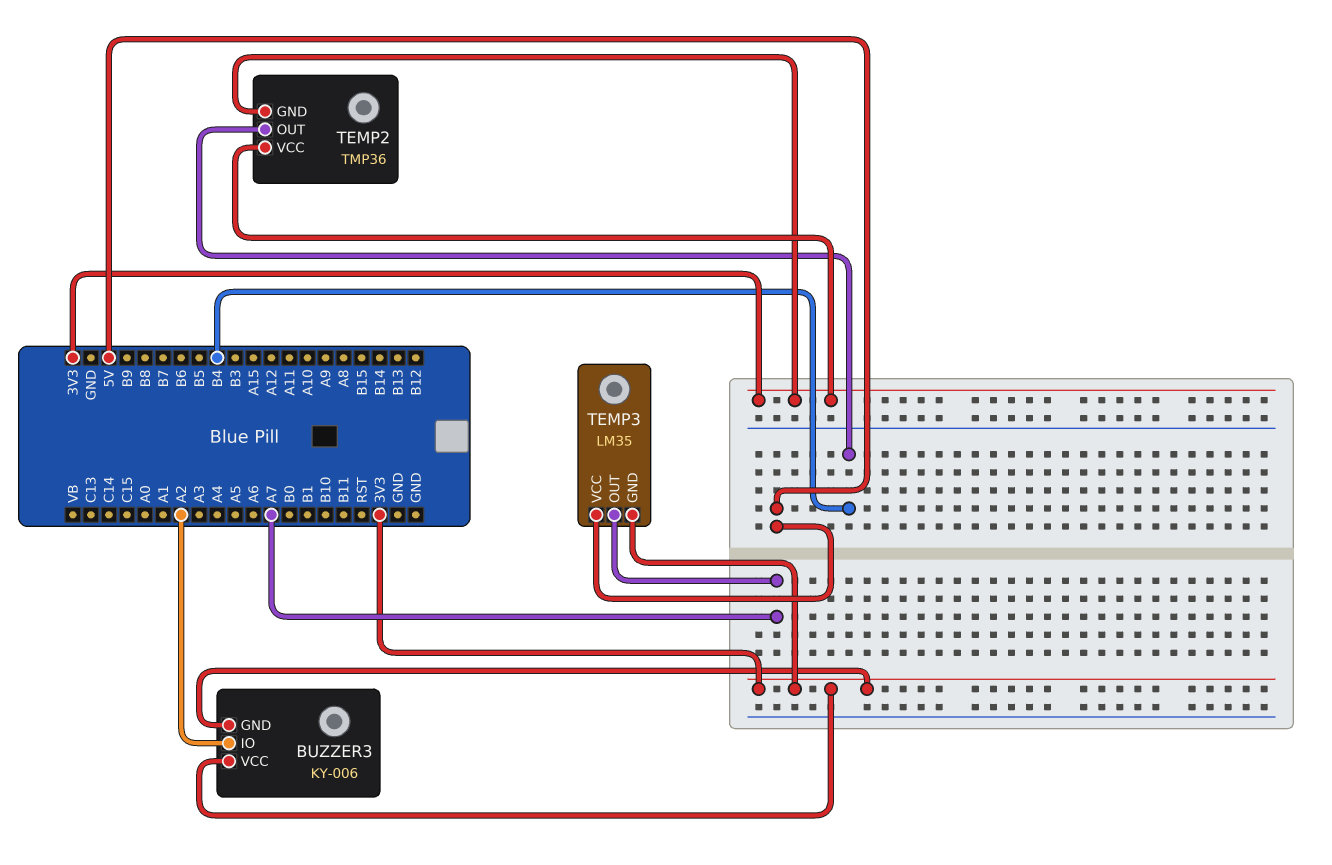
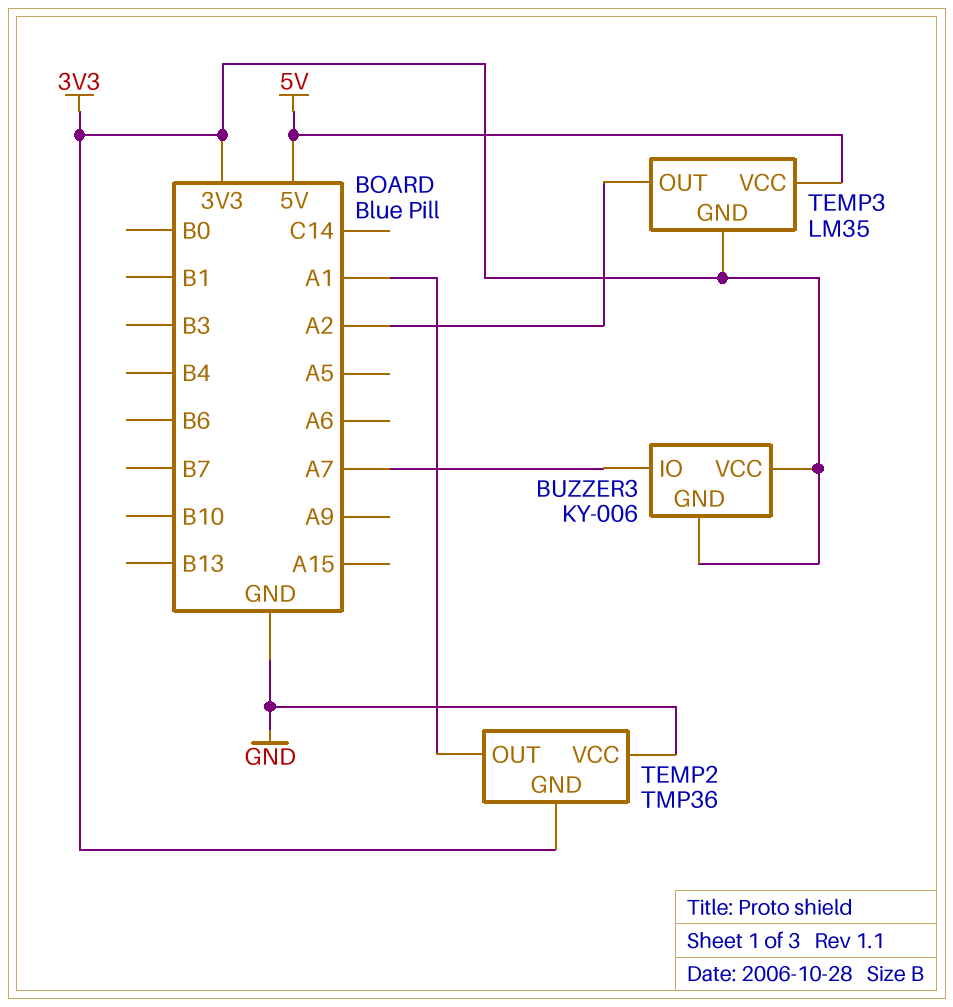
BUZZER3 pin IO: A2 -> A7
TEMP2 pin OUT: B4 -> A1
TEMP2 pin VCC: 3V3 -> GND
TEMP3 pin OUT: A7 -> A2

